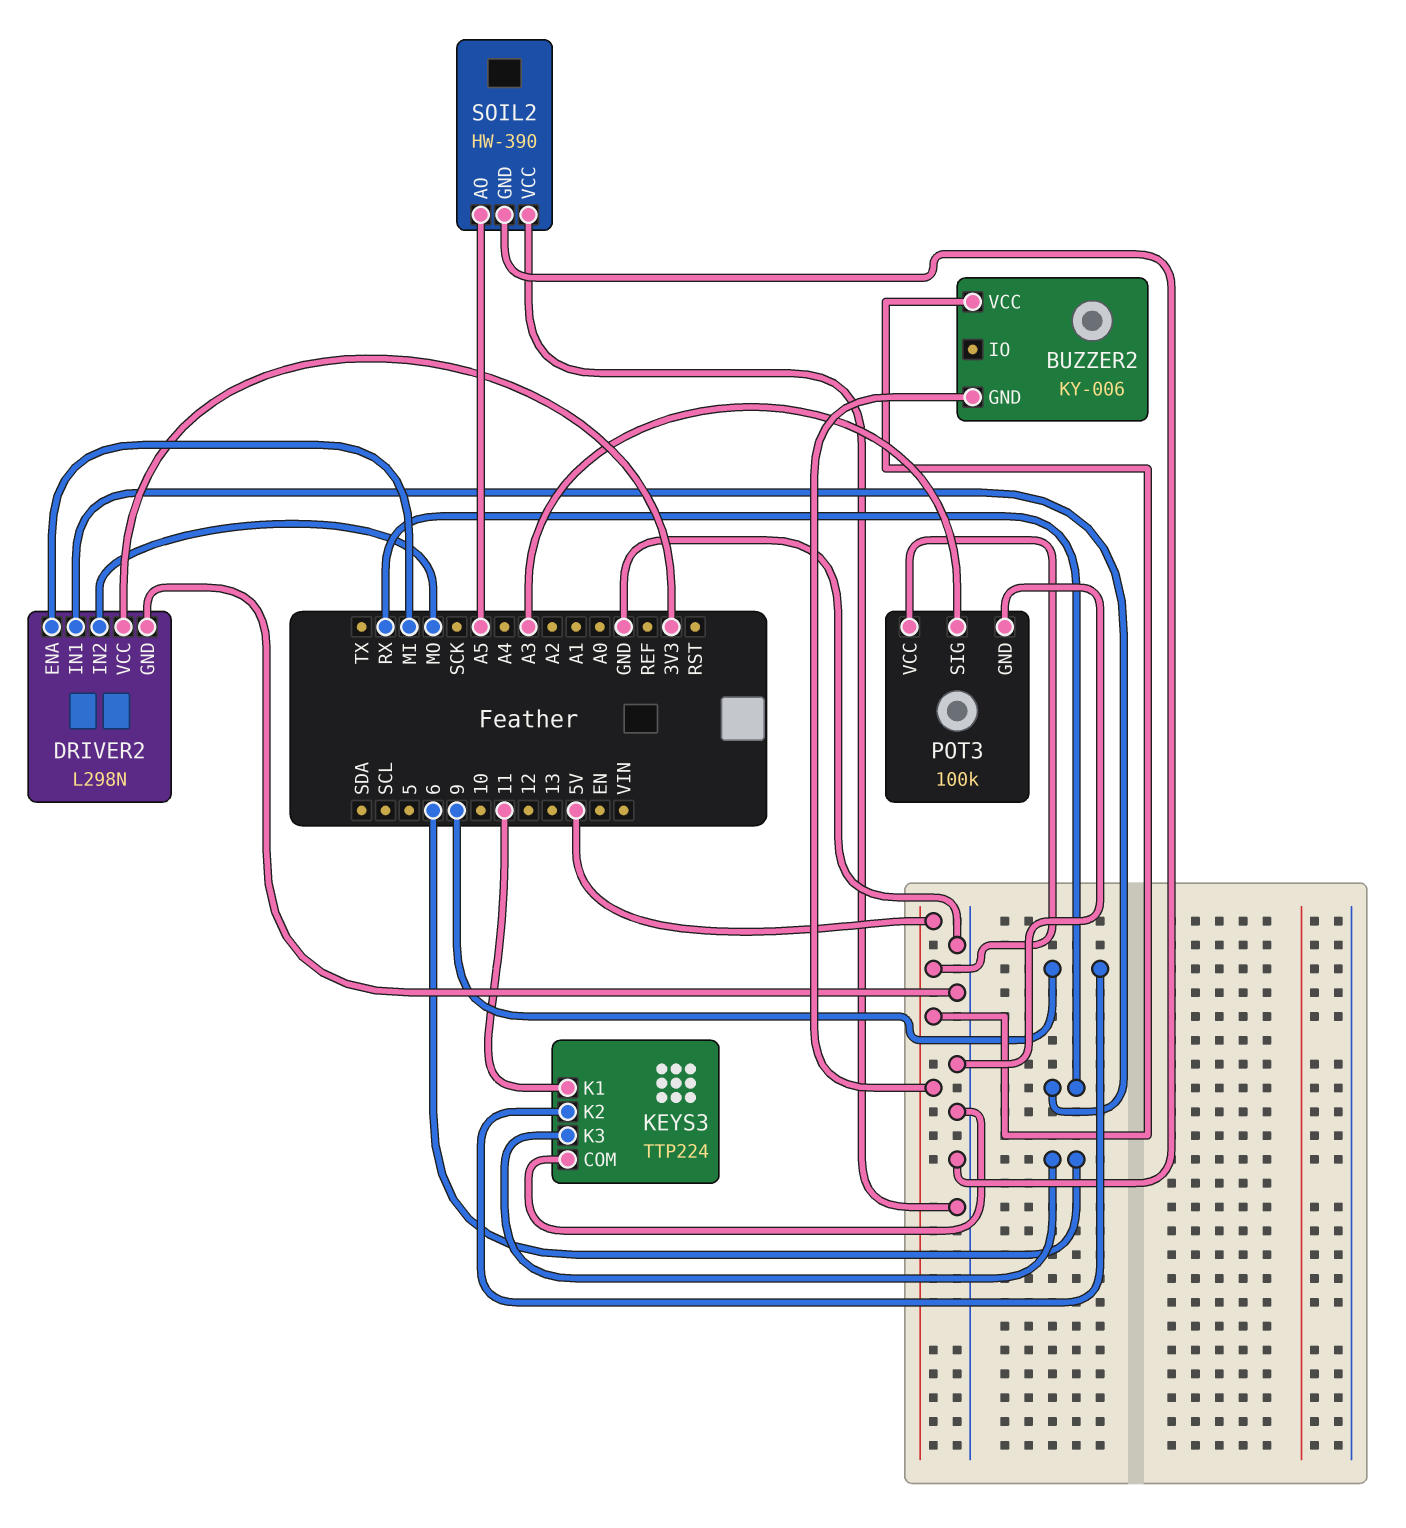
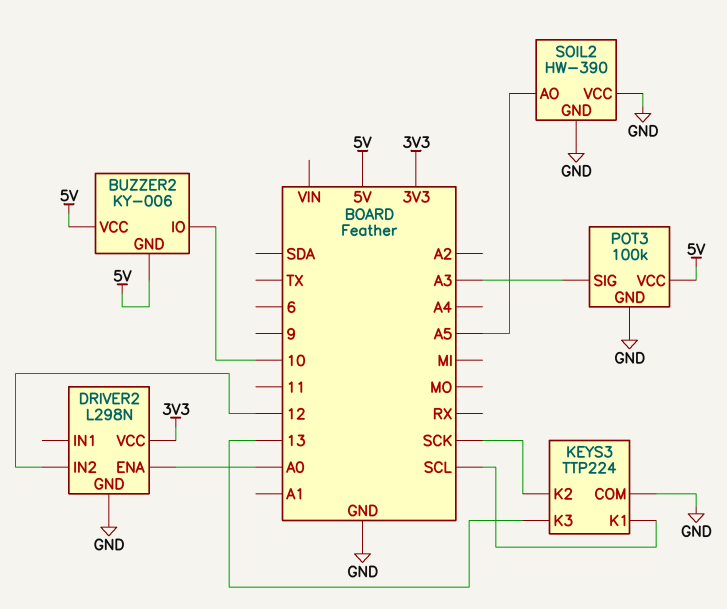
BUZZER2 pin IO: none -> 10
DRIVER2 pin ENA: MI -> A0
DRIVER2 pin IN1: RX -> none
DRIVER2 pin IN2: MO -> 12
KEYS3 pin K1: 11 -> SCL
KEYS3 pin K2: 9 -> SCK
KEYS3 pin K3: 6 -> 13

